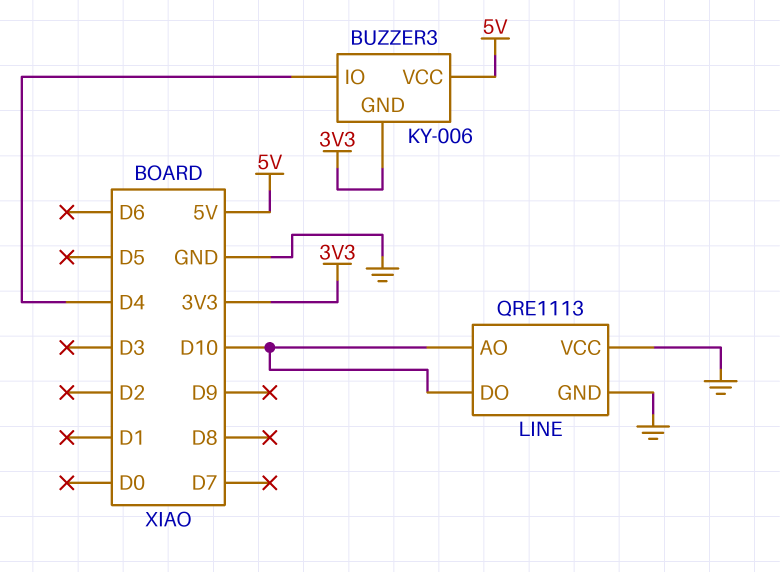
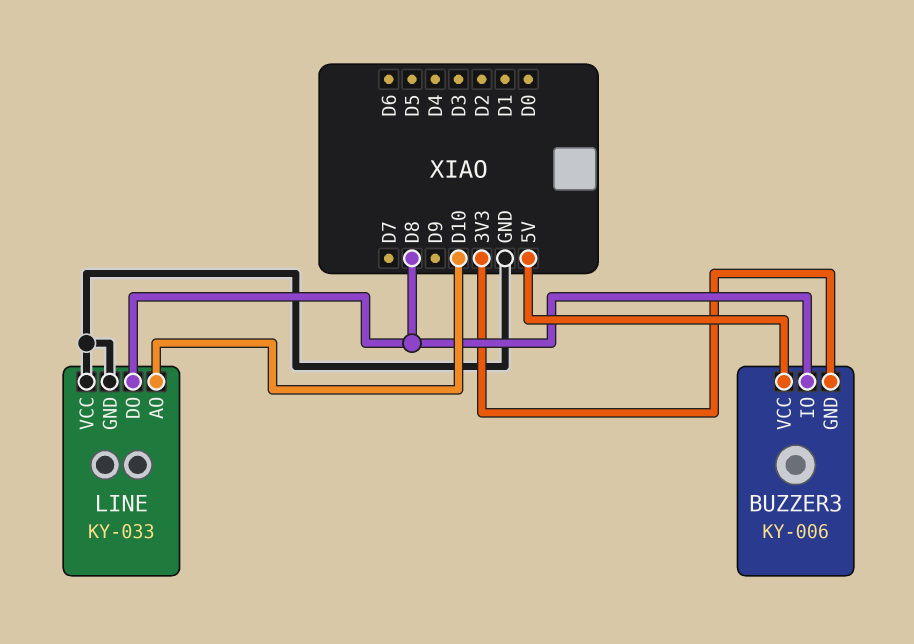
BUZZER3 pin IO: D4 -> D8
LINE: QRE1113 -> KY-033
LINE pin DO: D10 -> D8

